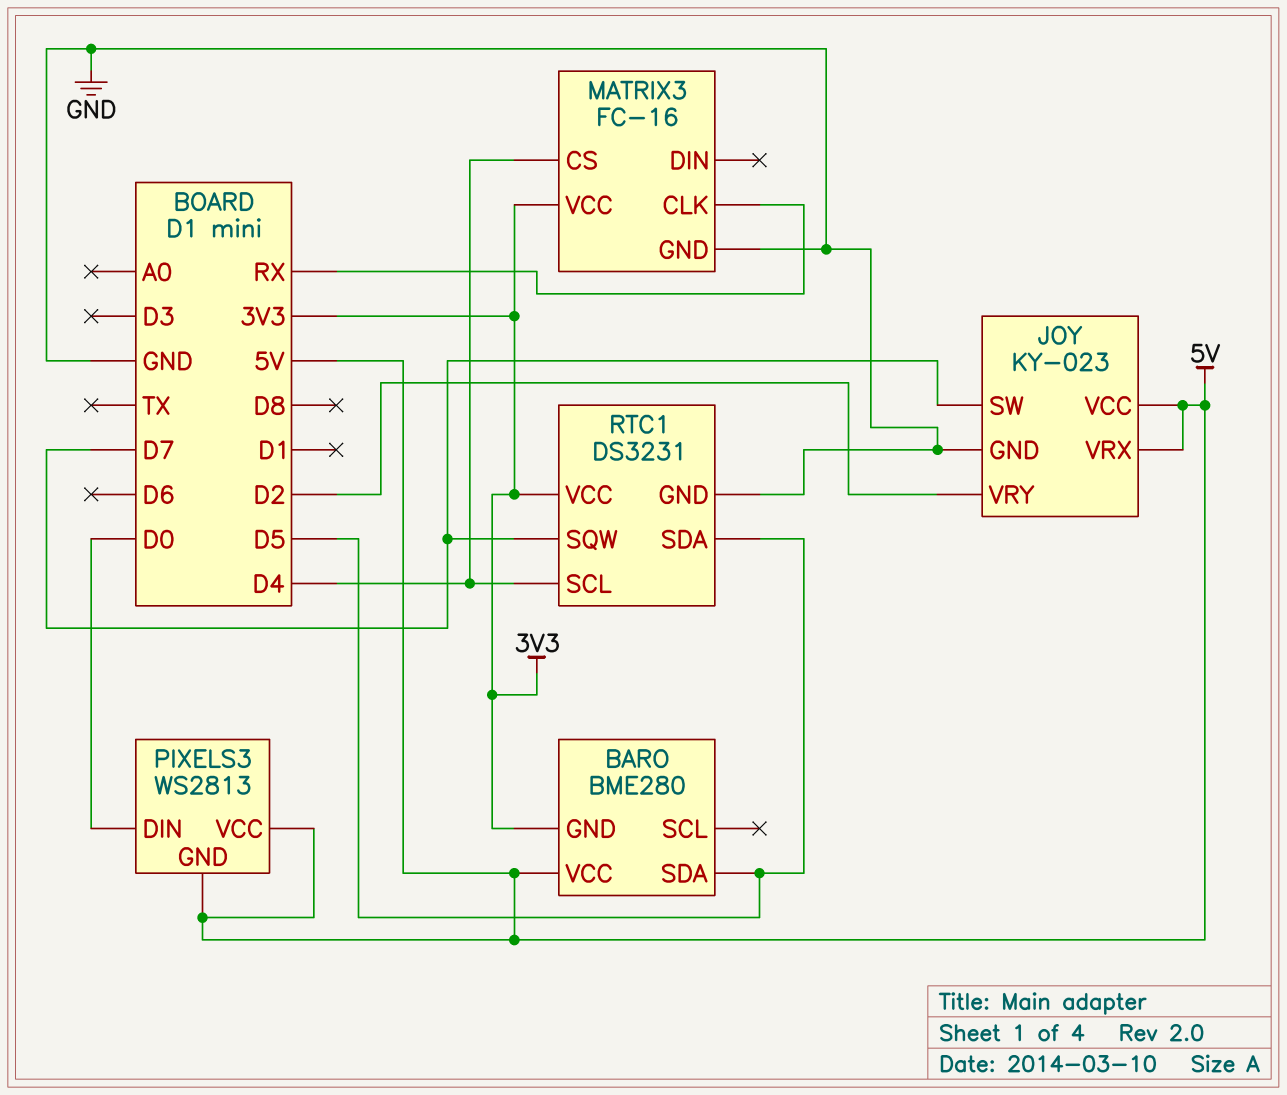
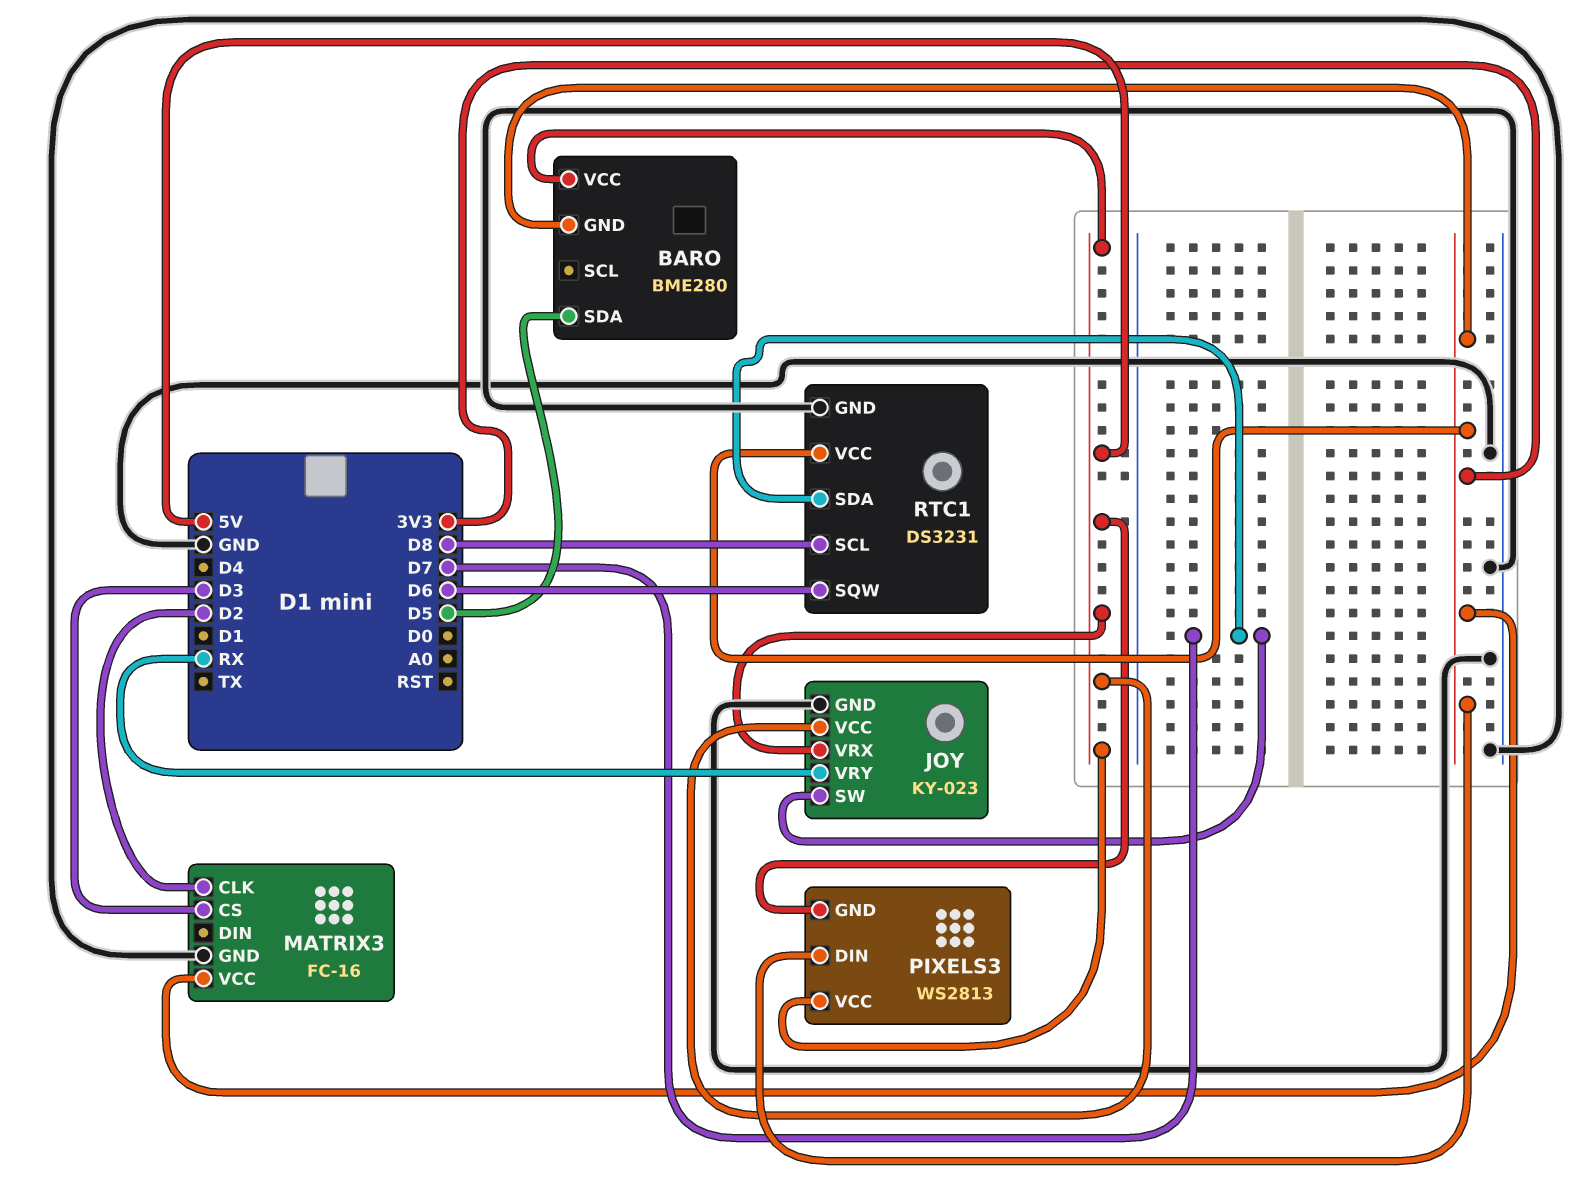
JOY pin VRY: D2 -> RX
MATRIX3 pin CLK: RX -> D2
MATRIX3 pin CS: D4 -> D3
PIXELS3 pin DIN: D0 -> 3V3
RTC1 pin SCL: D4 -> D8
RTC1 pin SDA: D5 -> D7
RTC1 pin SQW: D7 -> D6

